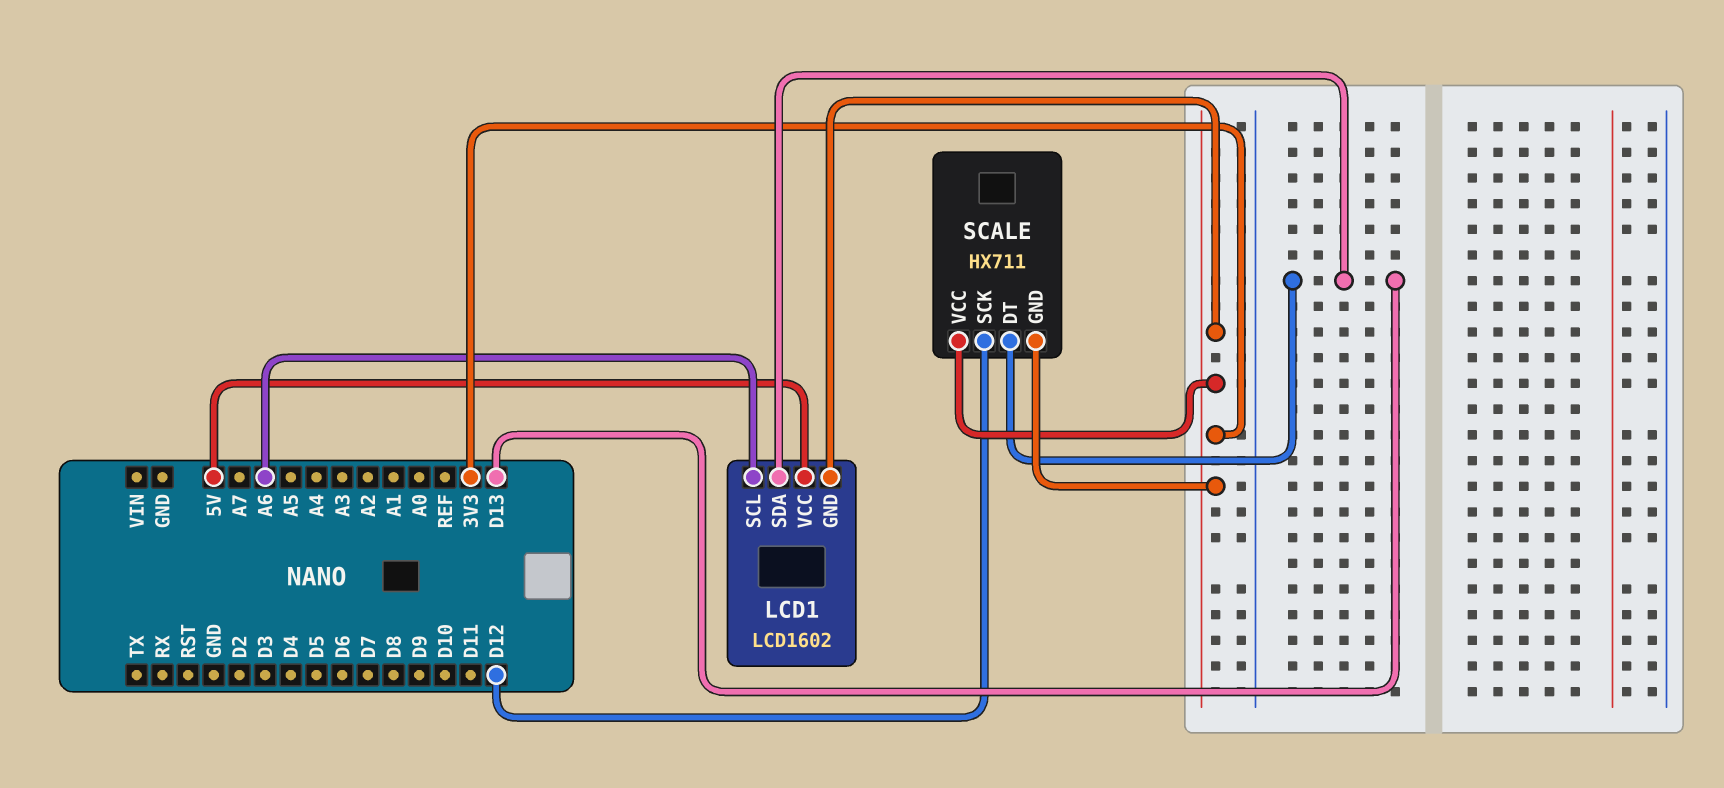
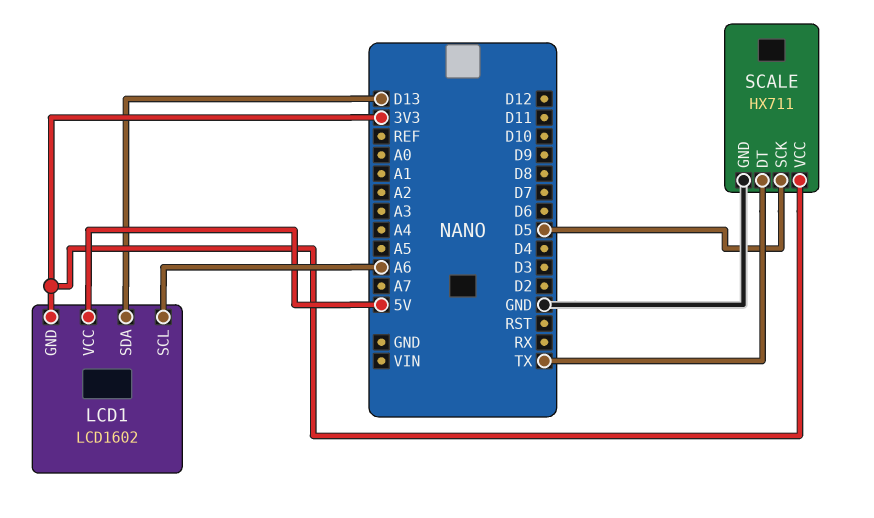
SCALE pin DT: D13 -> TX
SCALE pin GND: 3V3 -> GND
SCALE pin SCK: D12 -> D5

